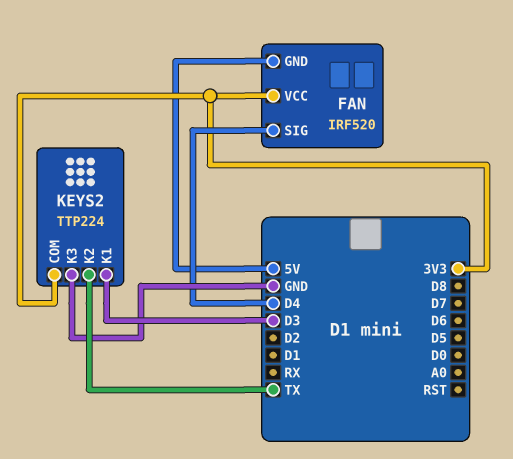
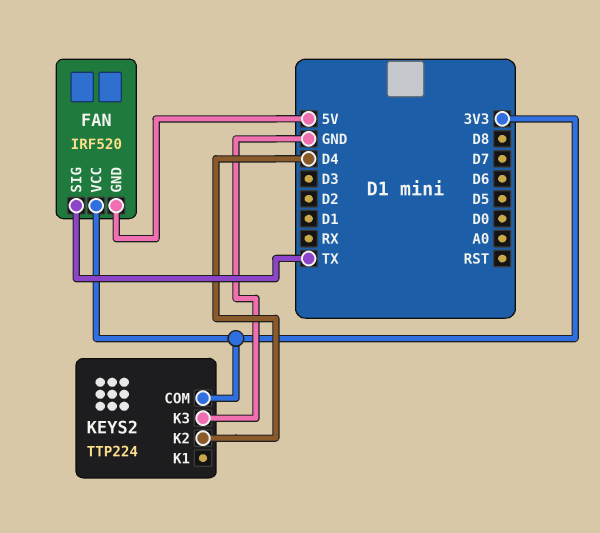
FAN pin SIG: D4 -> TX
KEYS2 pin K1: D3 -> none
KEYS2 pin K2: TX -> D4

